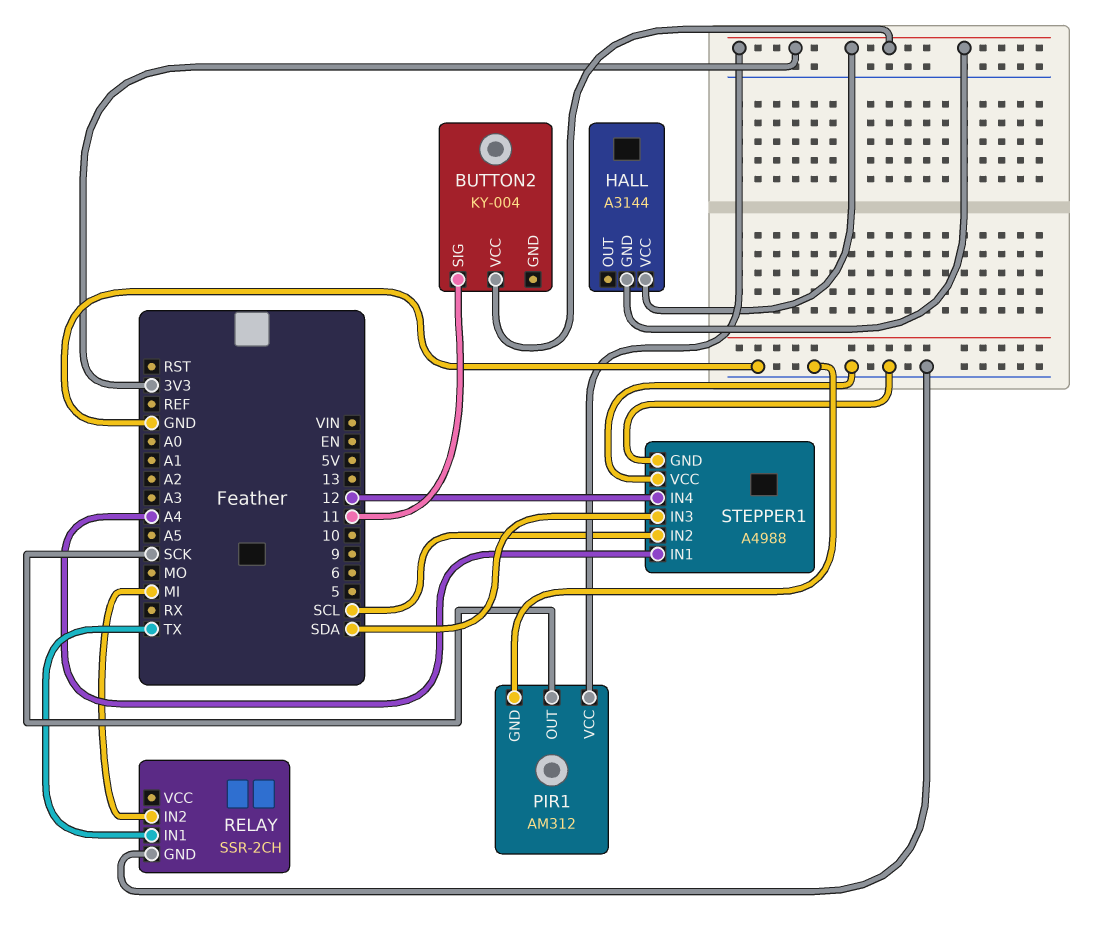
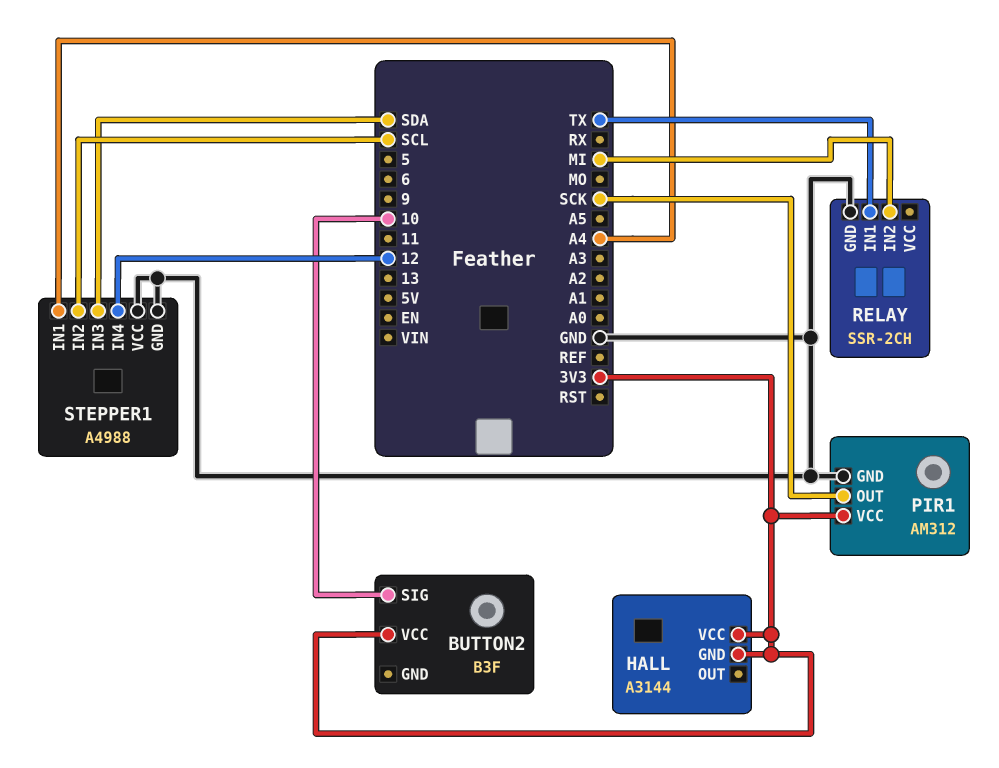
BUTTON2: KY-004 -> B3F
BUTTON2 pin SIG: 11 -> 10

